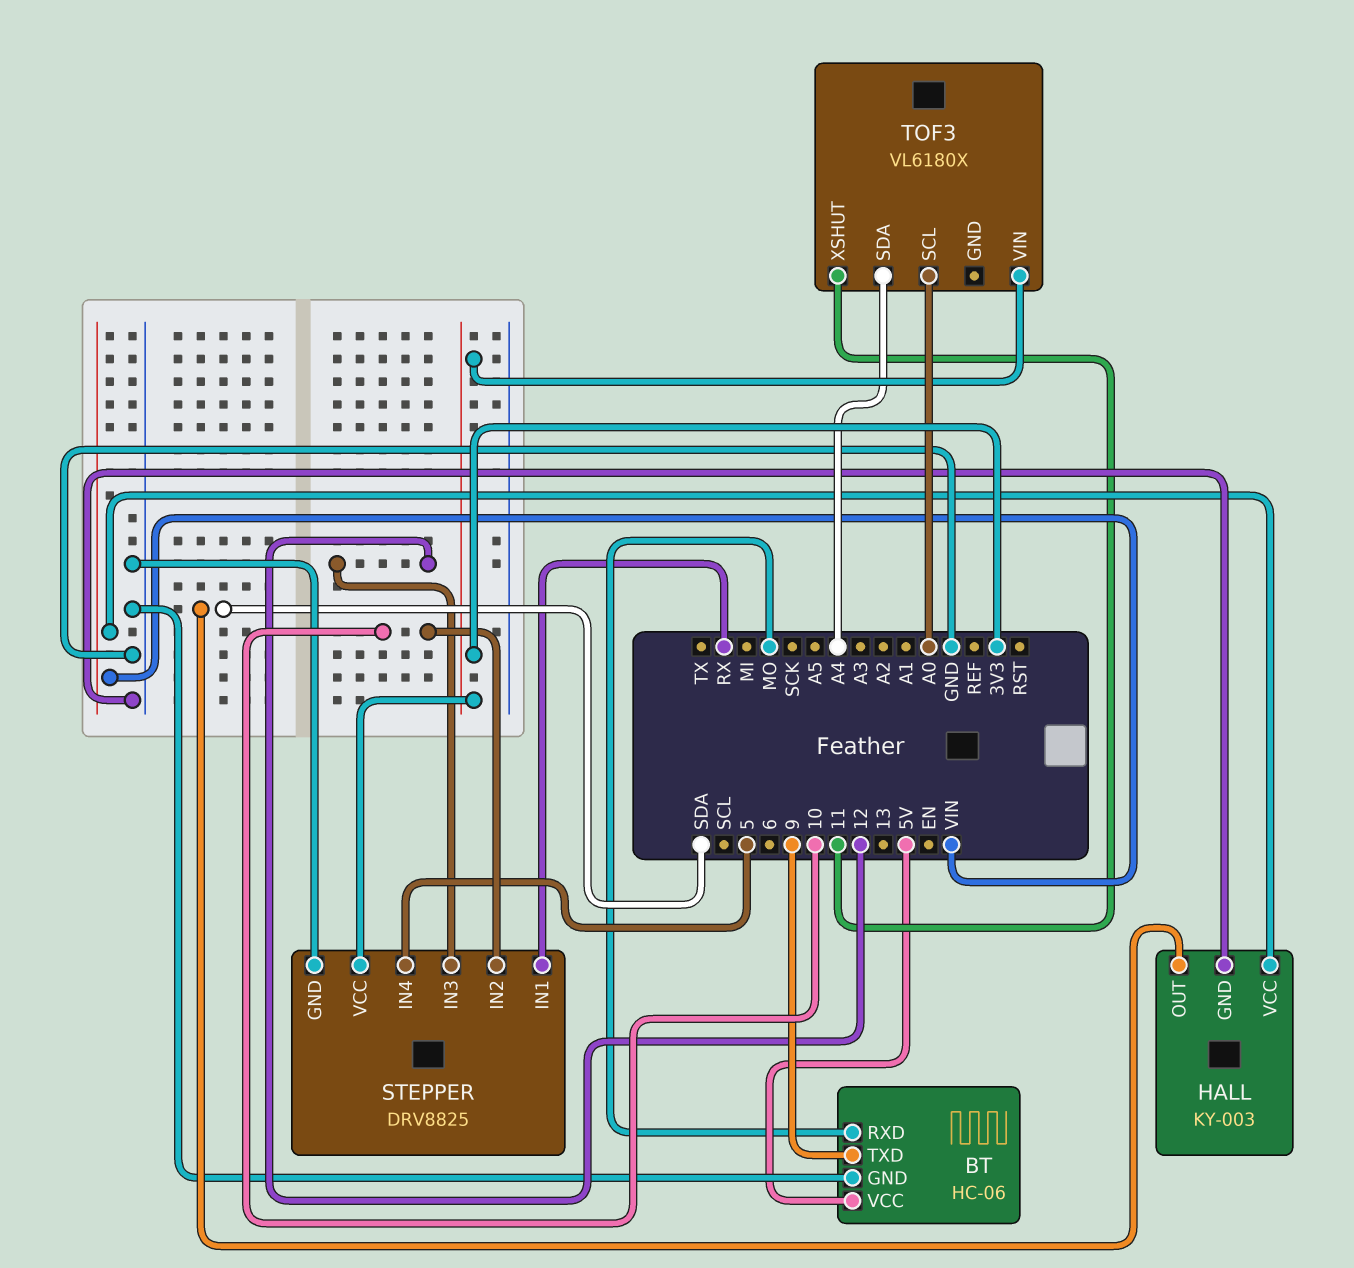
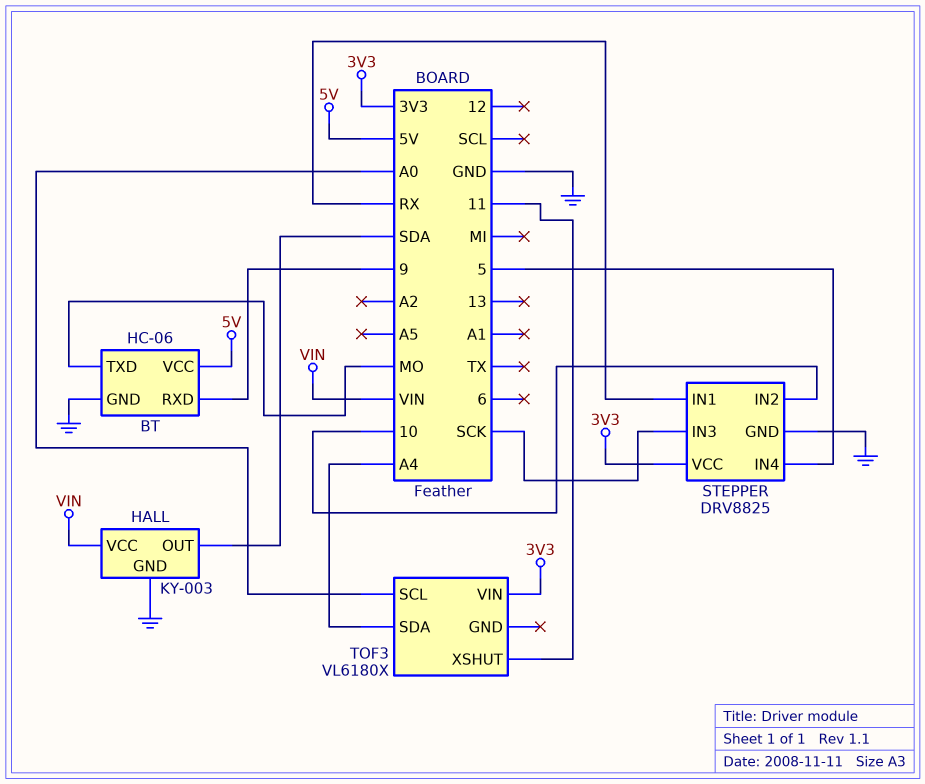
BT pin RXD: MO -> 9
BT pin TXD: 9 -> MO
STEPPER pin IN3: 12 -> SCK

